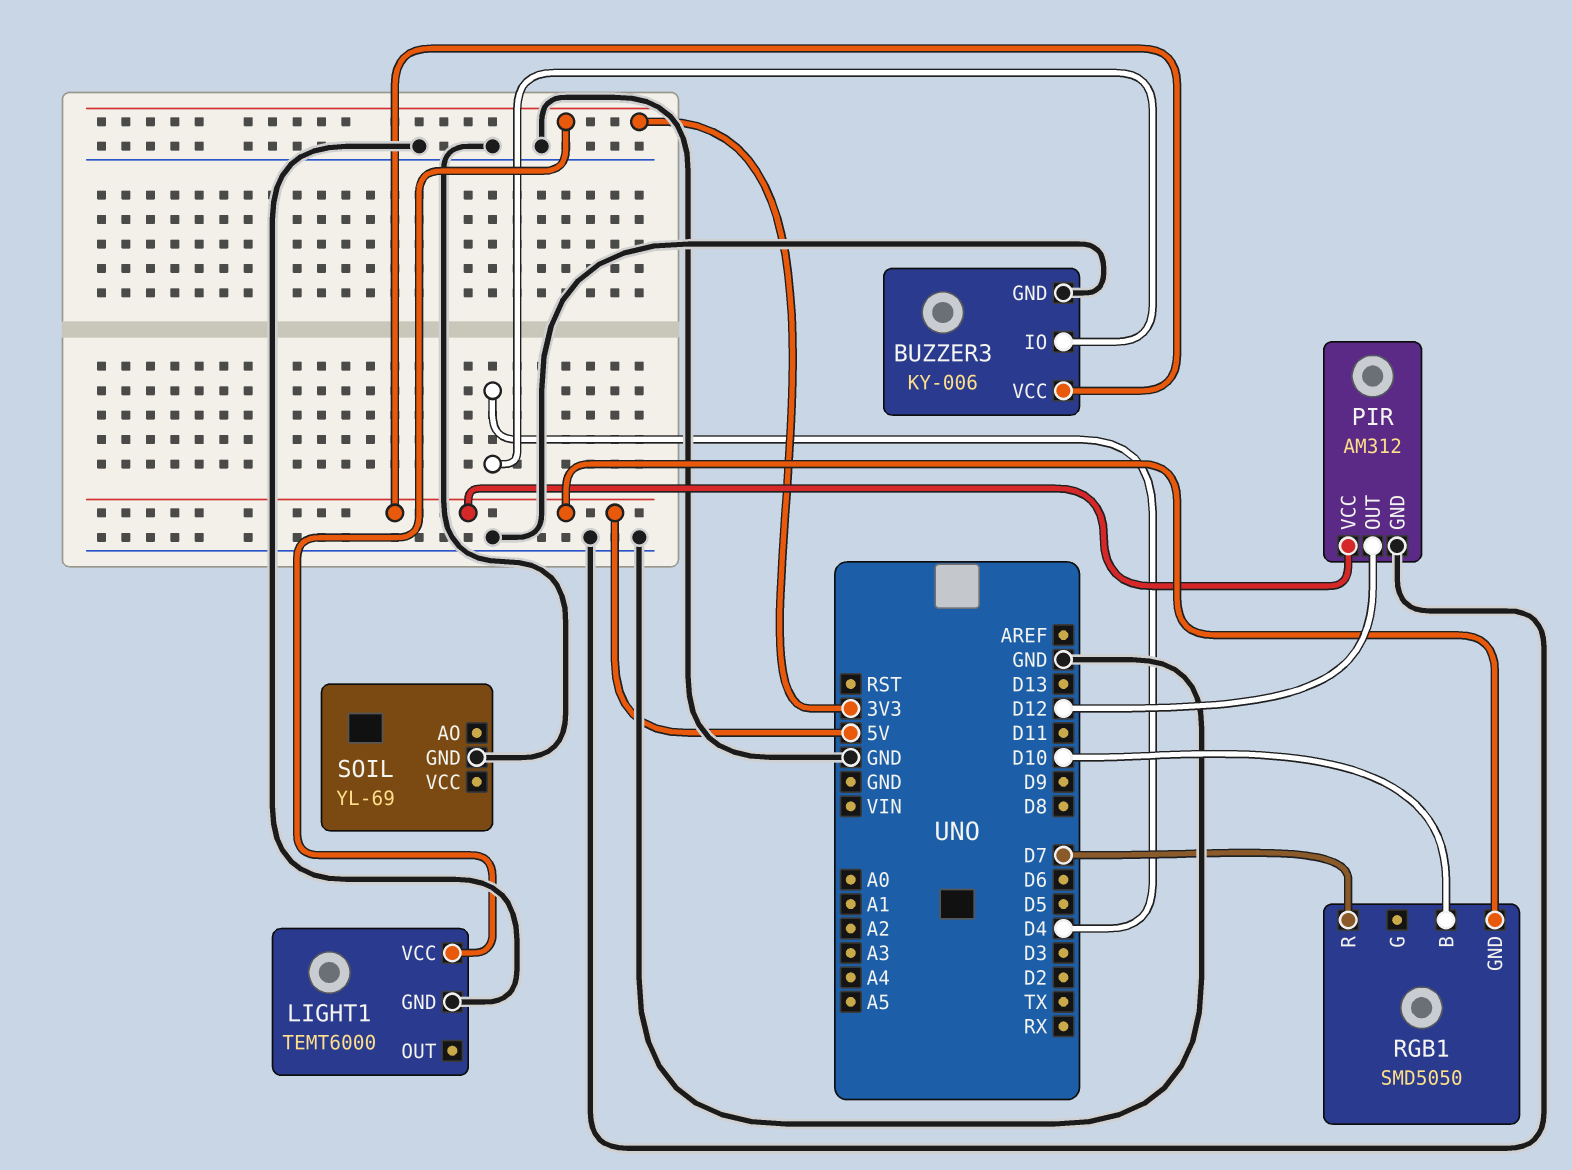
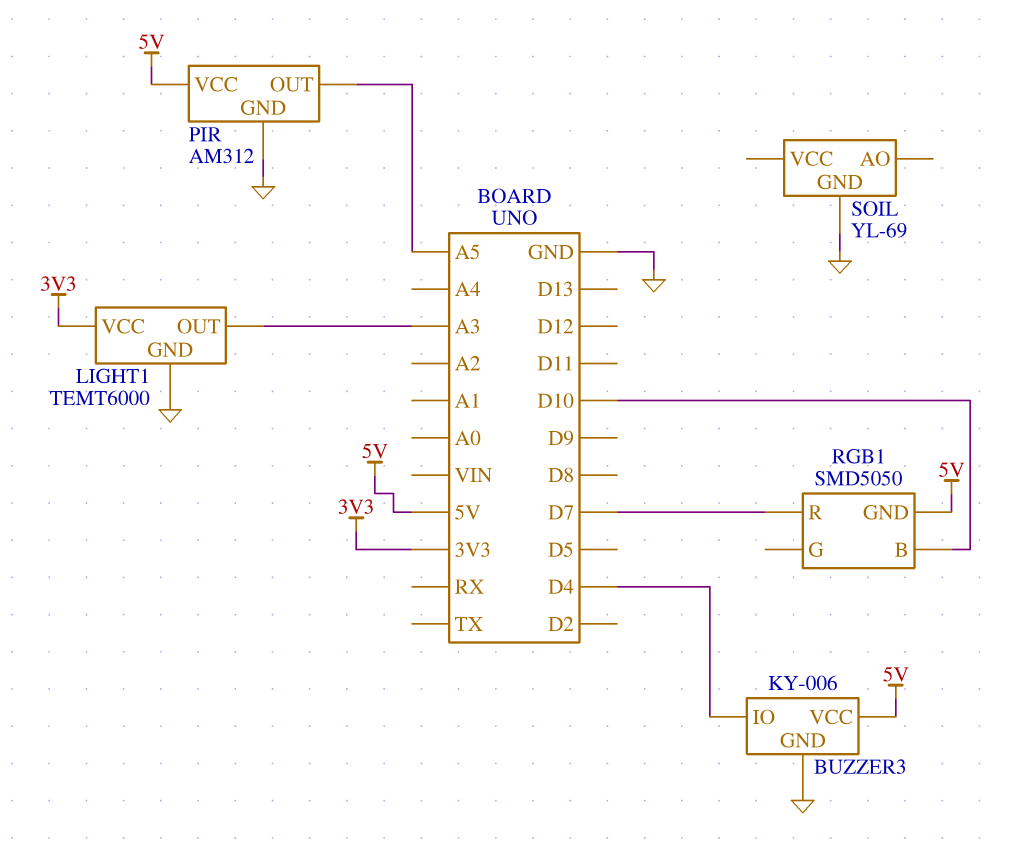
LIGHT1 pin OUT: none -> A3
PIR pin OUT: D12 -> A5

